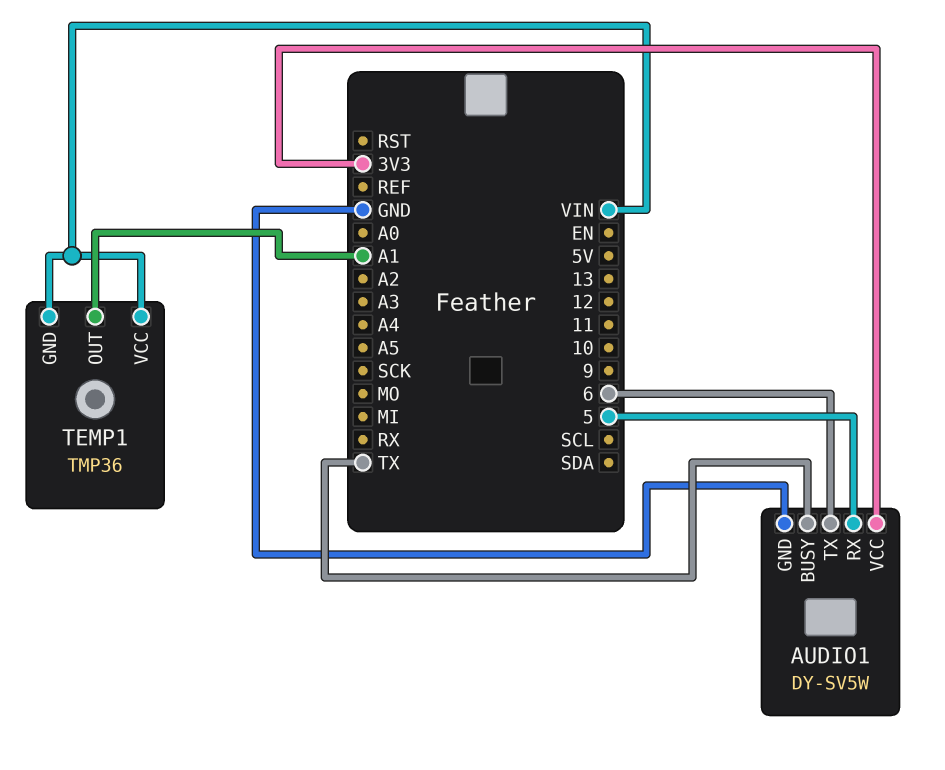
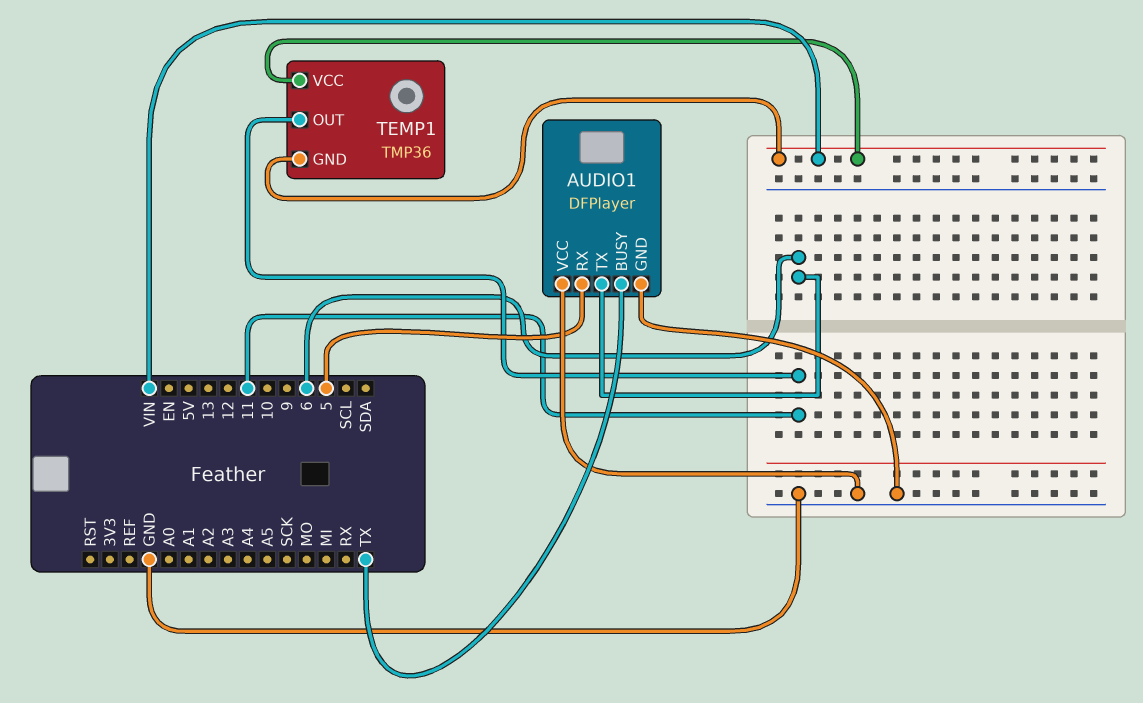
AUDIO1: DY-SV5W -> DFPlayer
AUDIO1 pin VCC: 3V3 -> GND
TEMP1 pin OUT: A1 -> 11

